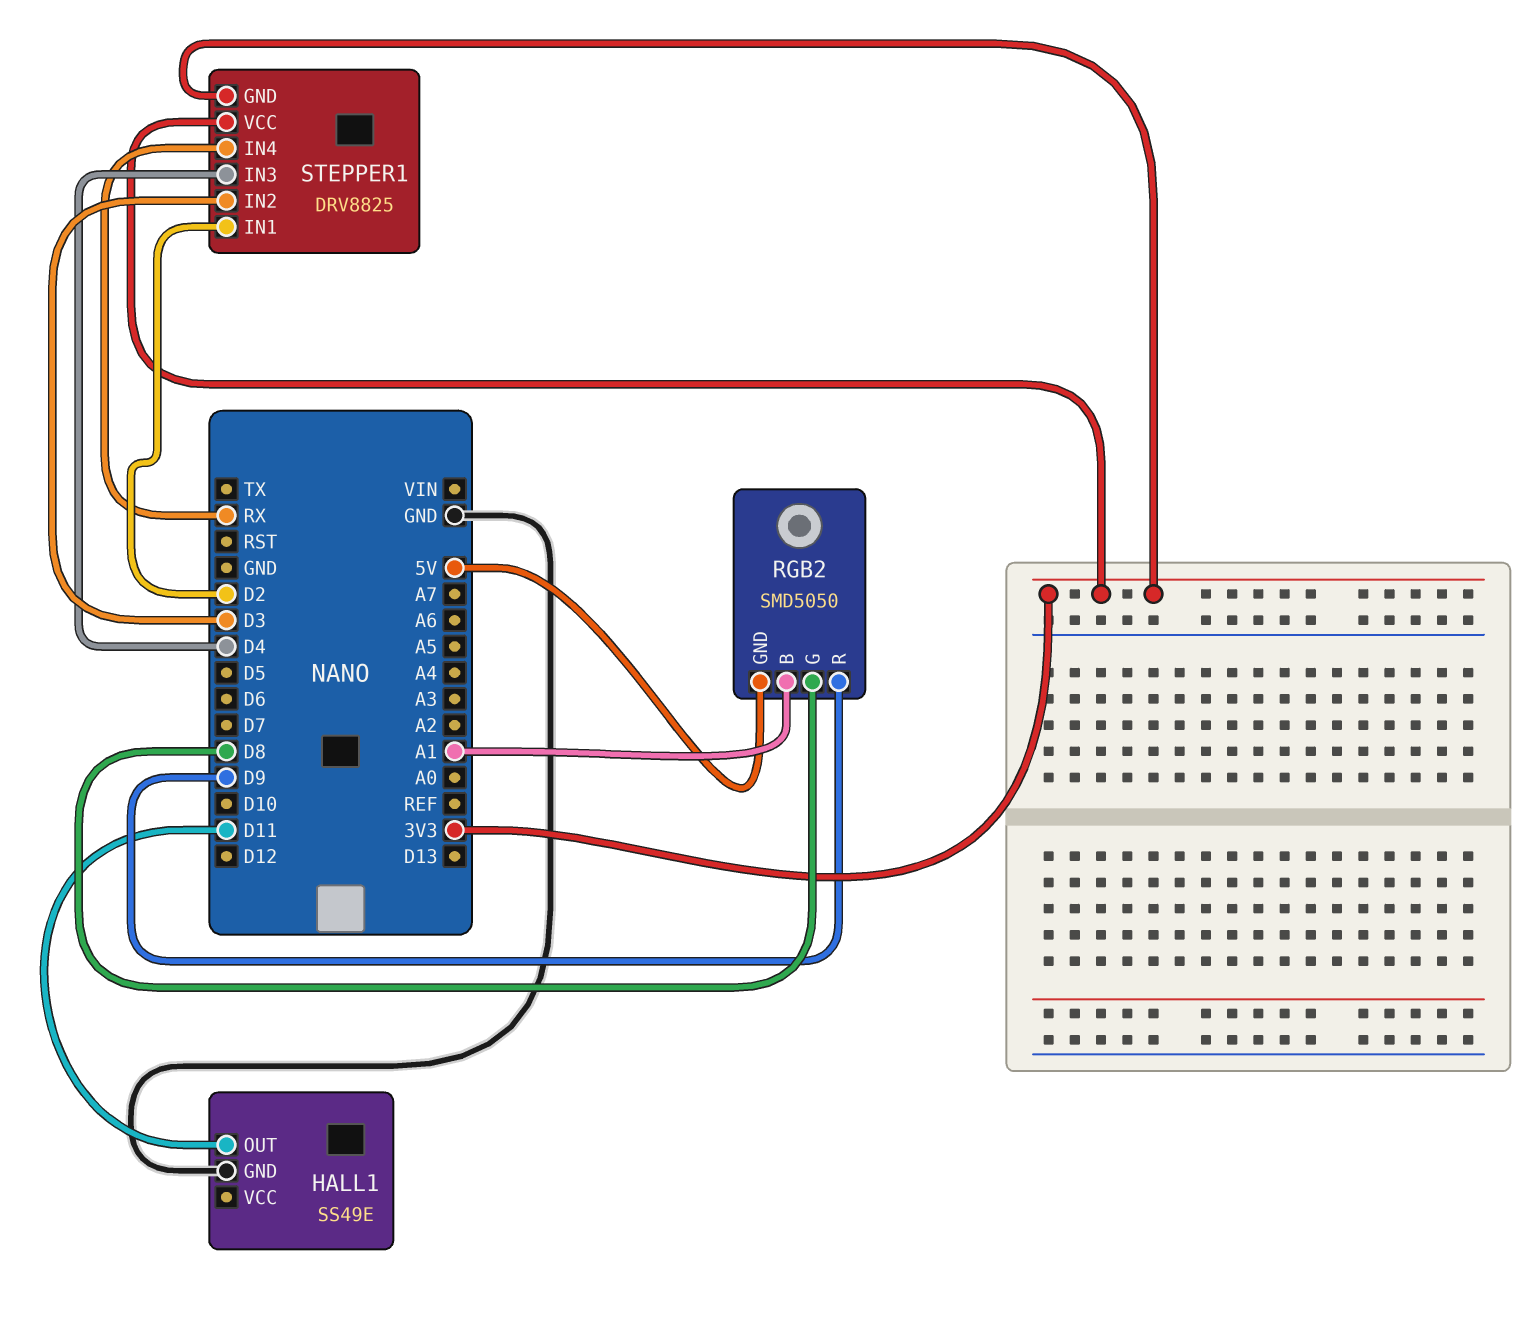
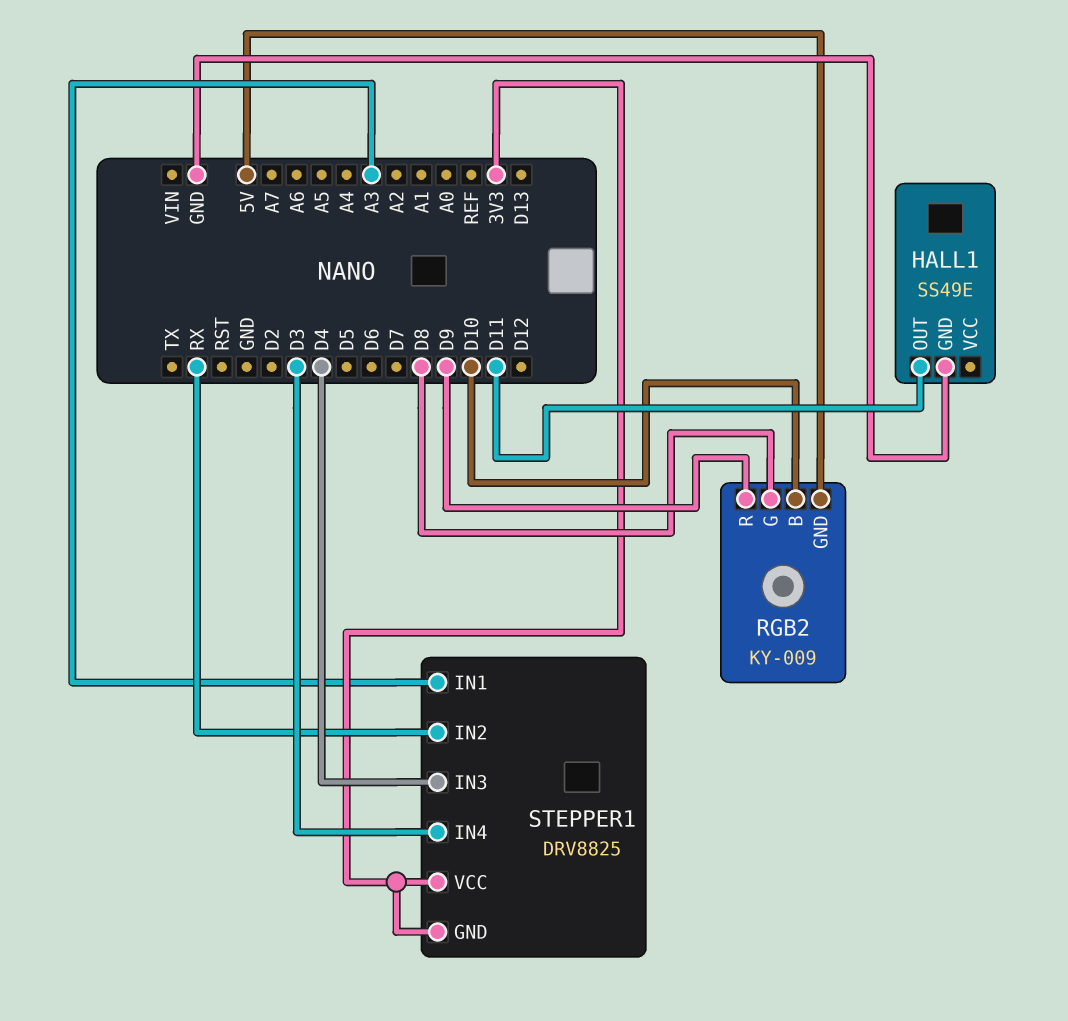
RGB2: SMD5050 -> KY-009
RGB2 pin B: A1 -> D10
STEPPER1 pin IN1: D2 -> A3
STEPPER1 pin IN2: D3 -> RX
STEPPER1 pin IN4: RX -> D3

